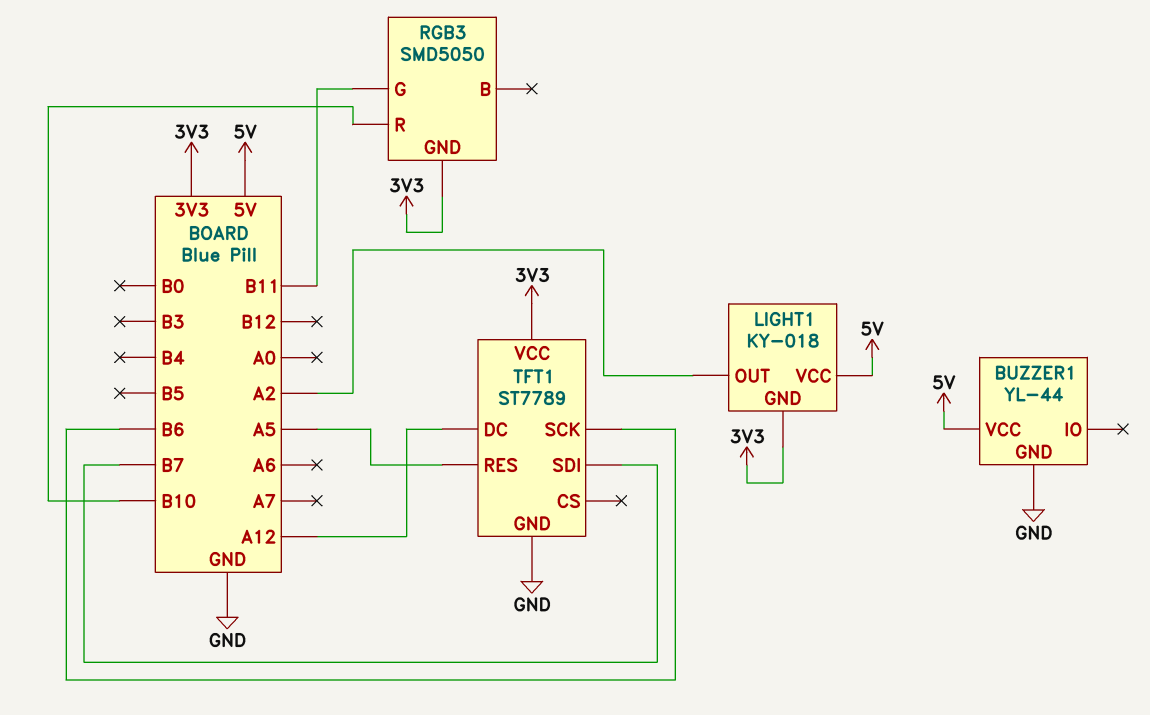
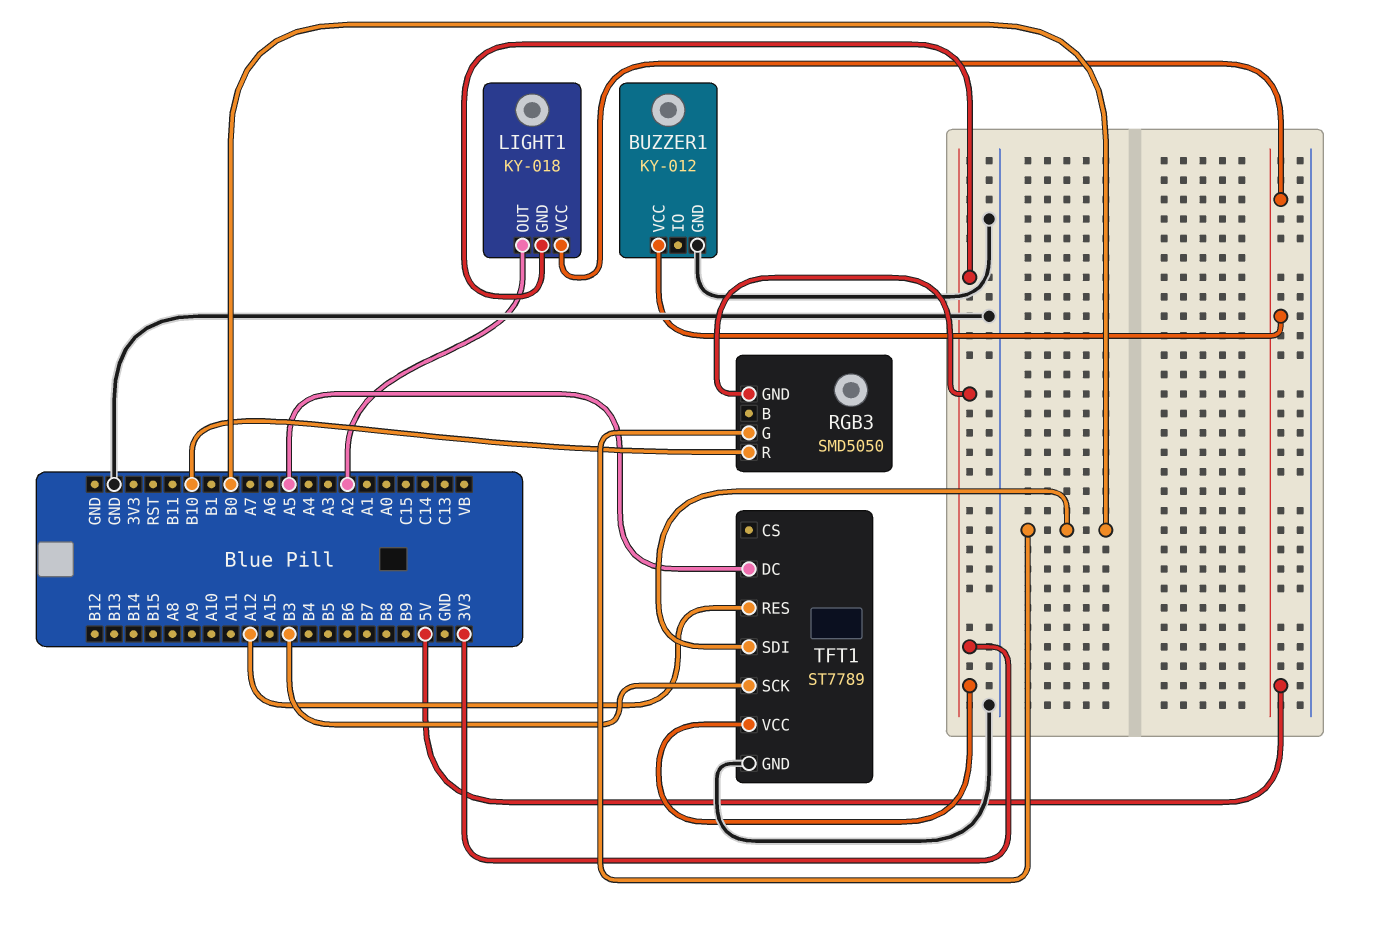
BUZZER1: YL-44 -> KY-012
RGB3 pin G: B11 -> B0
TFT1 pin DC: A12 -> A5
TFT1 pin RES: A5 -> A12
TFT1 pin SCK: B6 -> B3
TFT1 pin SDI: B7 -> B0

